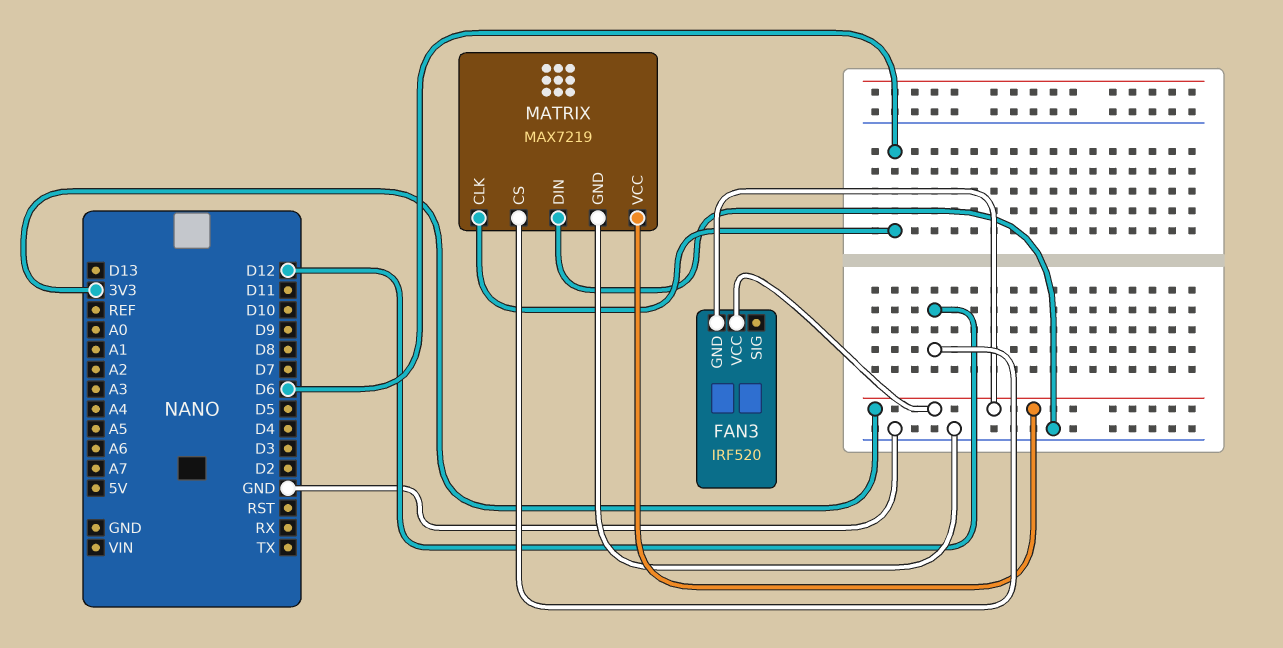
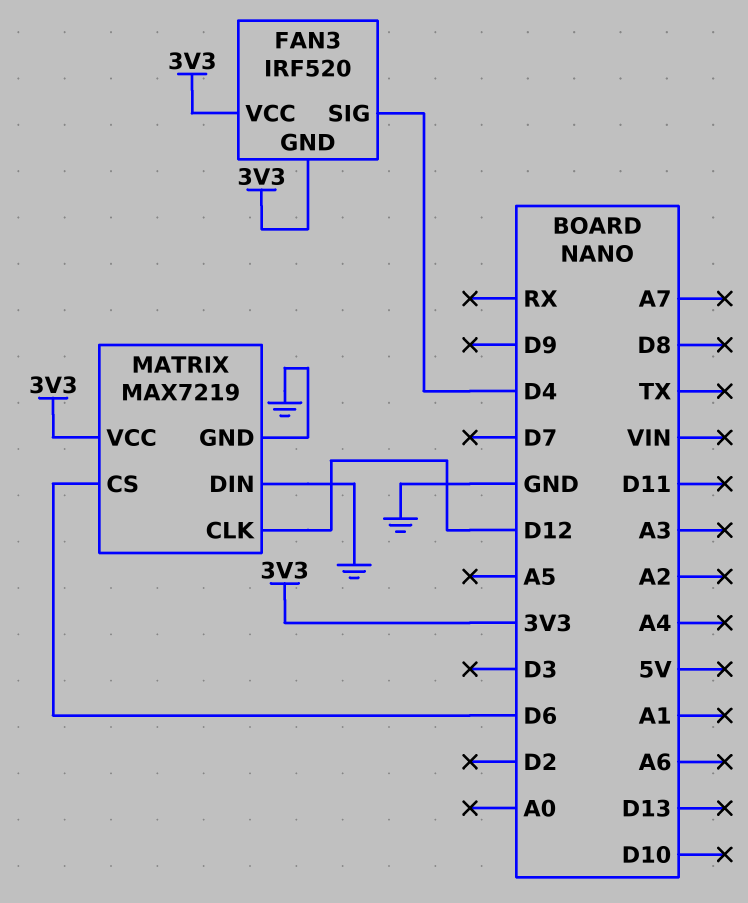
FAN3 pin SIG: none -> D4
MATRIX pin CLK: D6 -> D12
MATRIX pin CS: D12 -> D6

